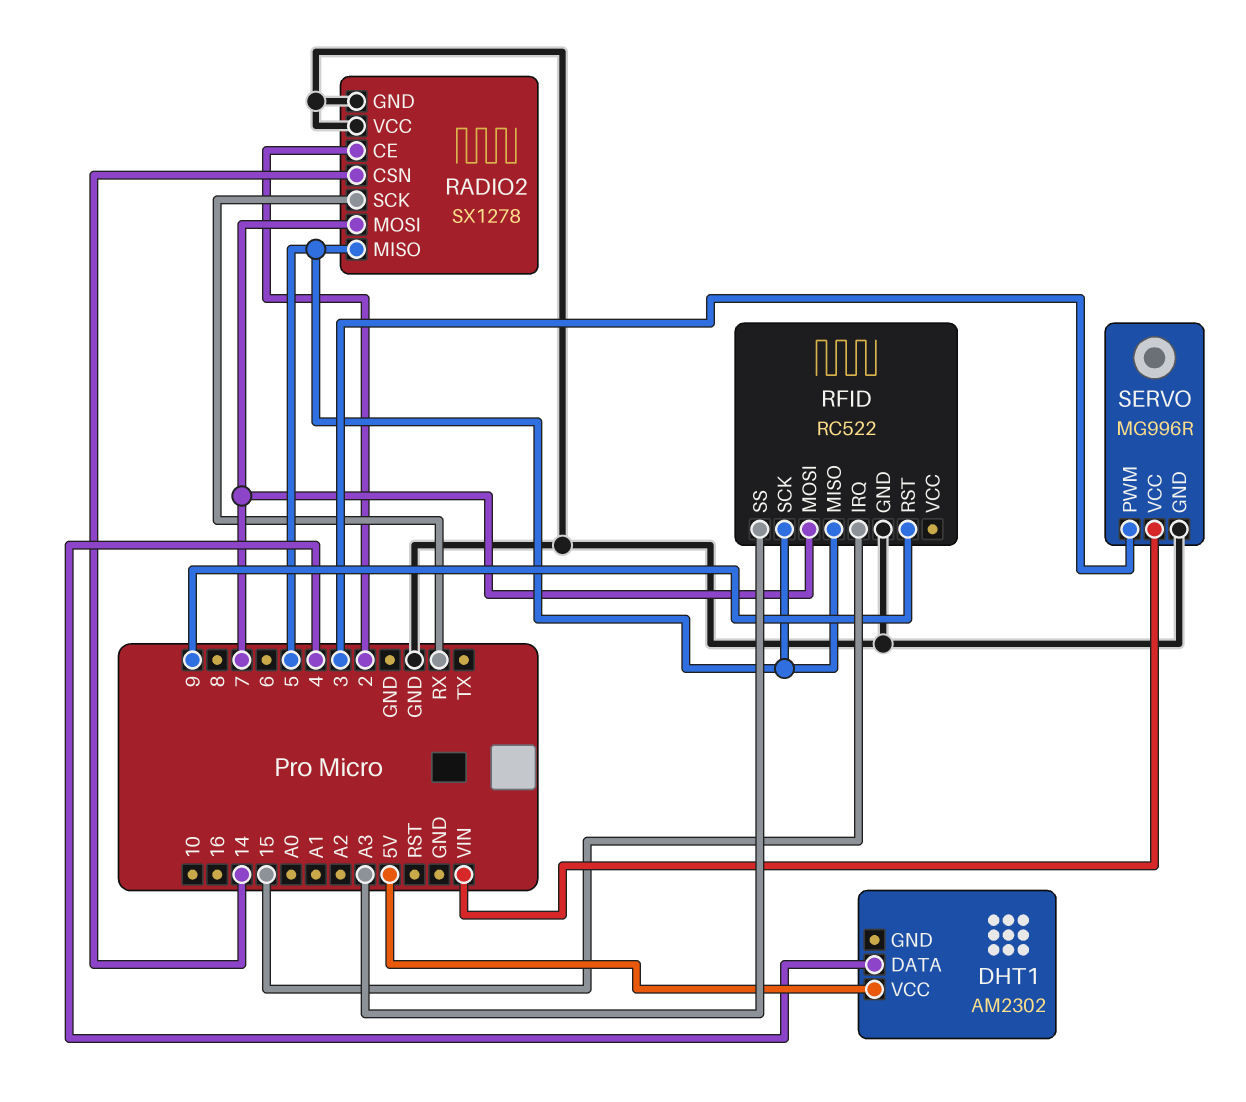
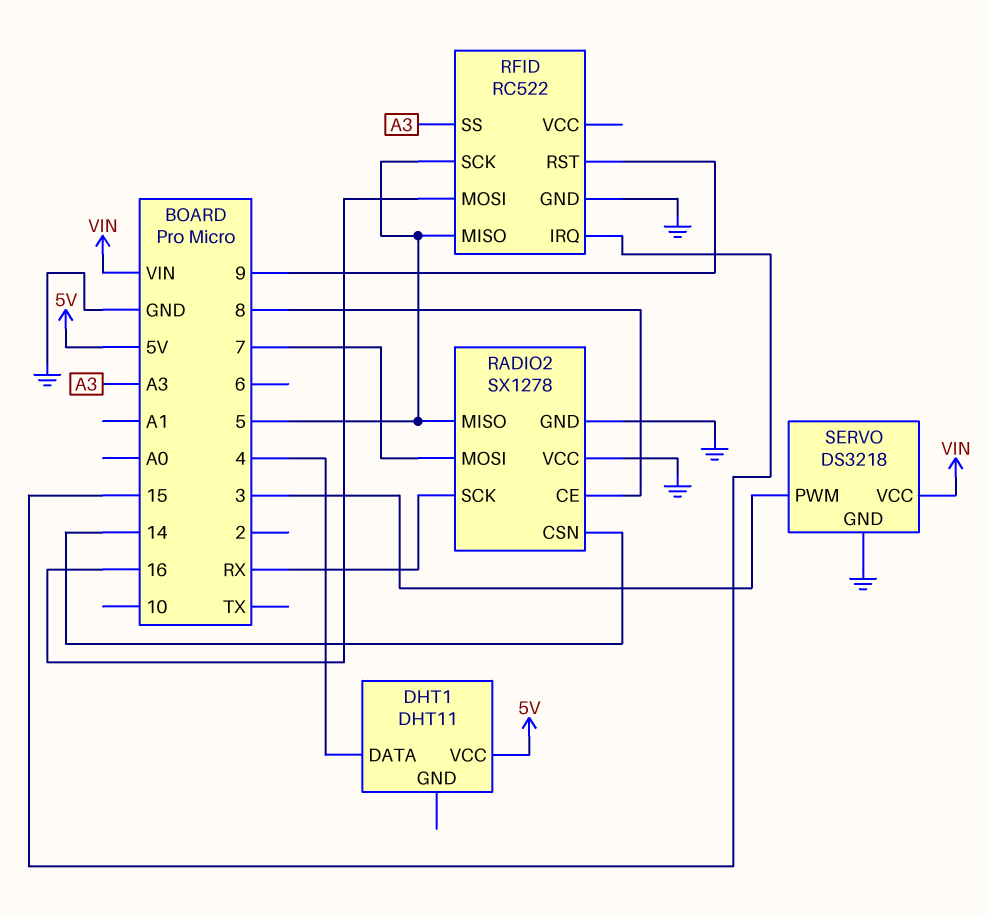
DHT1: AM2302 -> DHT11
RADIO2 pin CE: 2 -> 8
RFID pin MOSI: 7 -> 16
SERVO: MG996R -> DS3218

